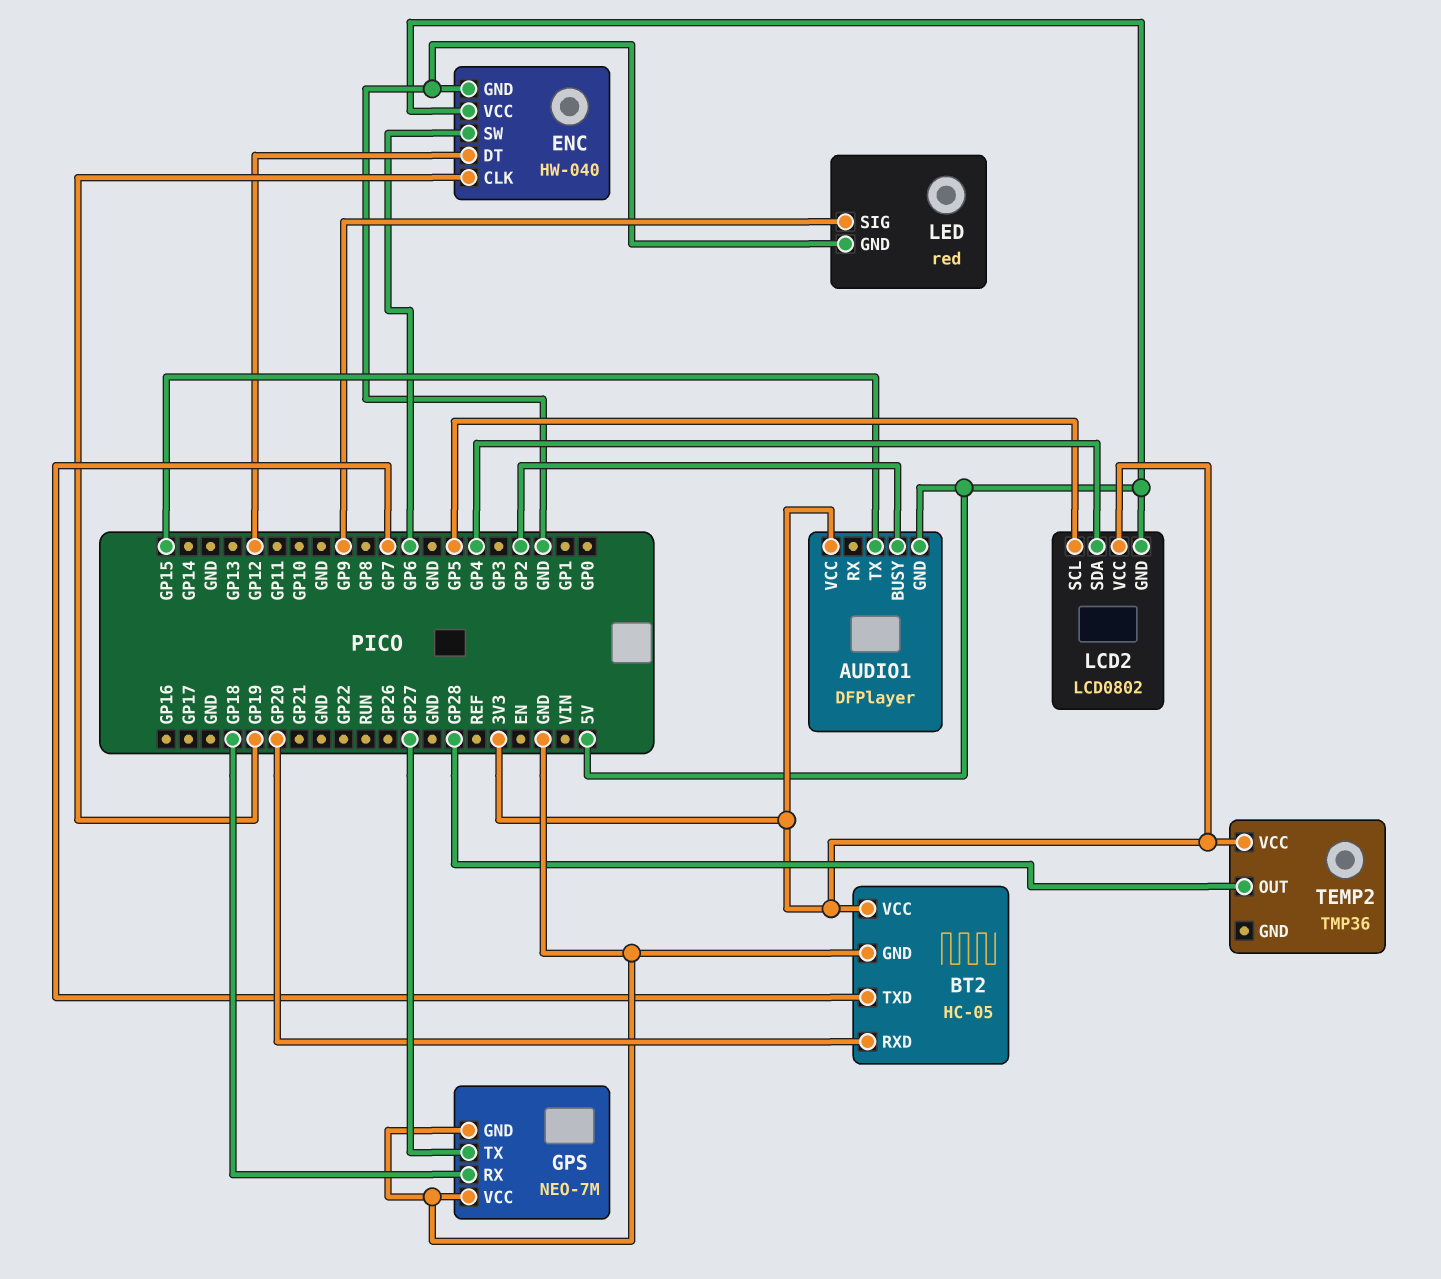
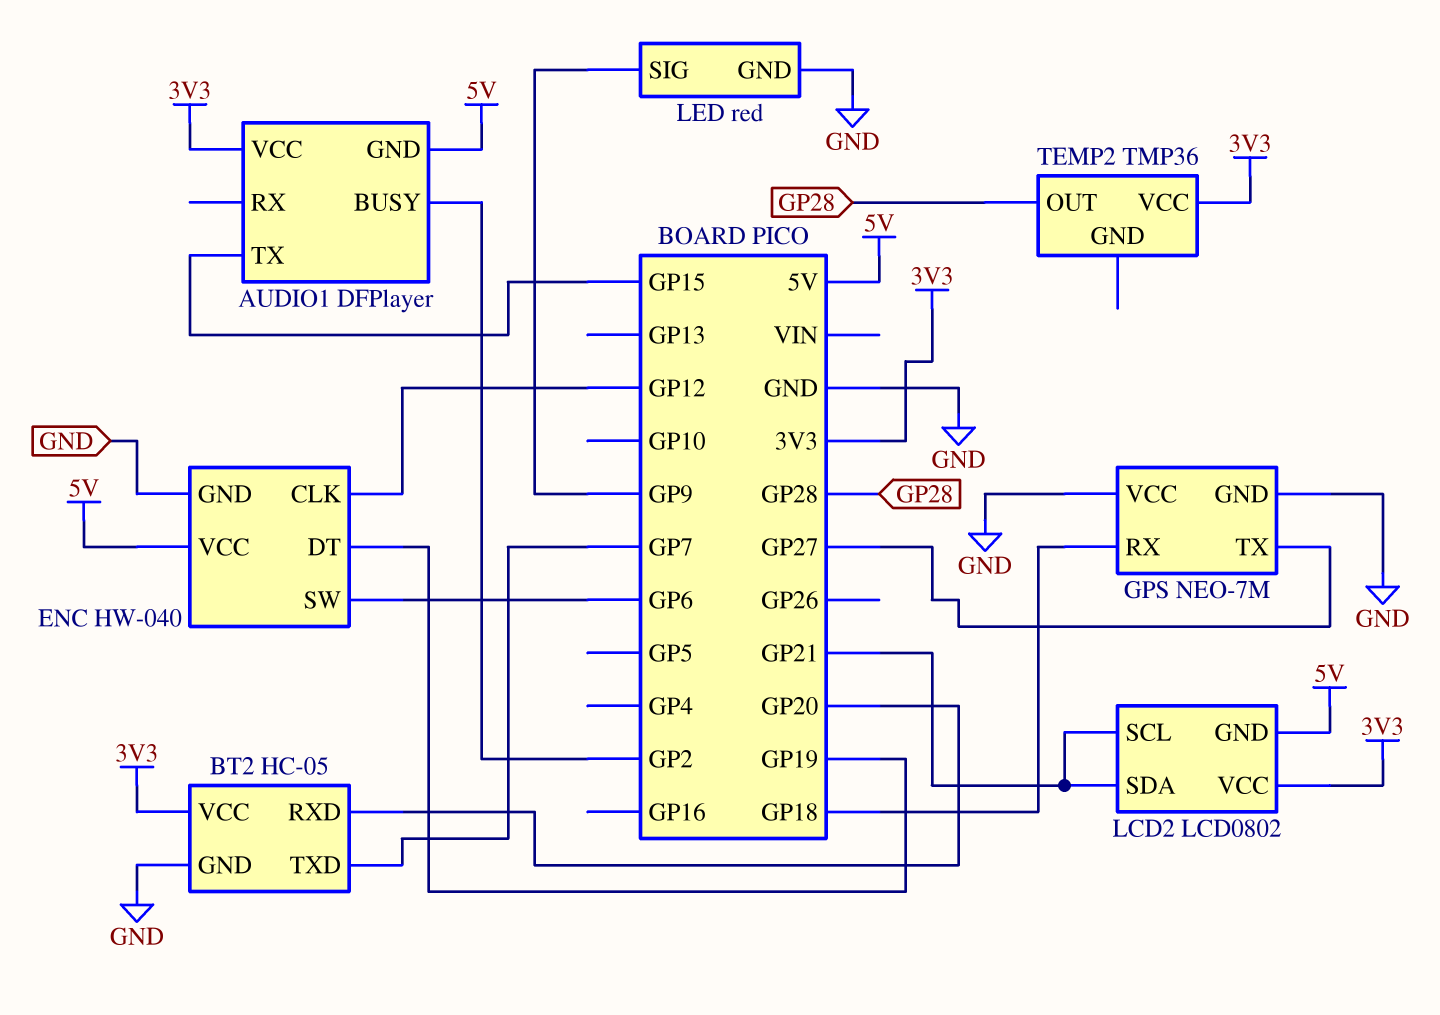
ENC pin CLK: GP19 -> GP12
ENC pin DT: GP12 -> GP19
LCD2 pin SCL: GP5 -> GP21
LCD2 pin SDA: GP4 -> GP21

